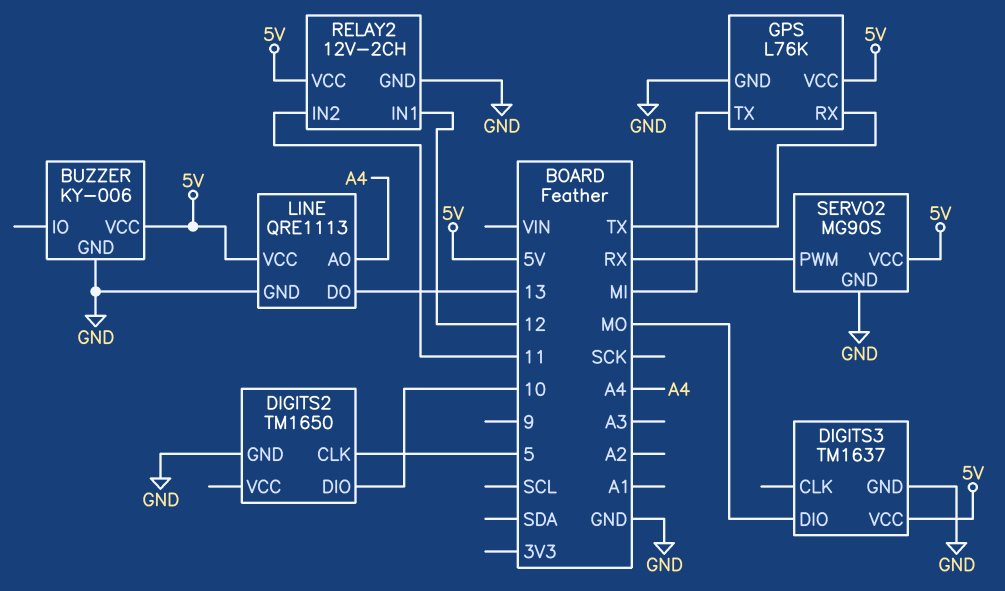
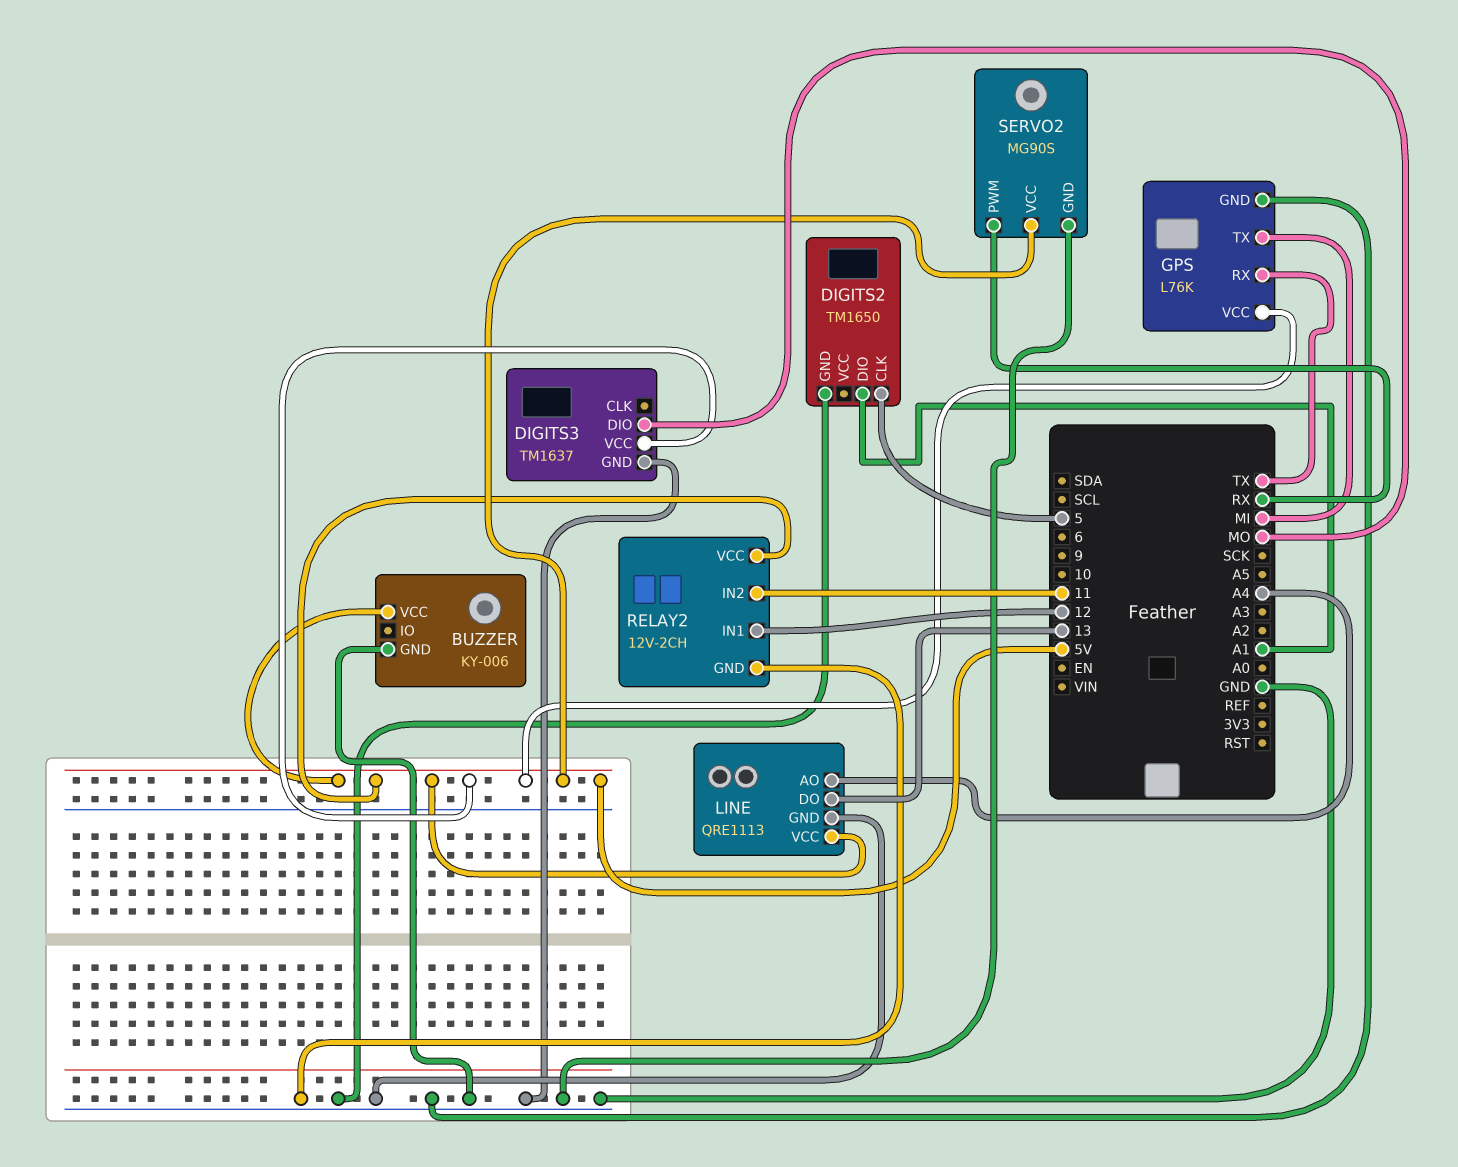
DIGITS2 pin DIO: 10 -> A1

